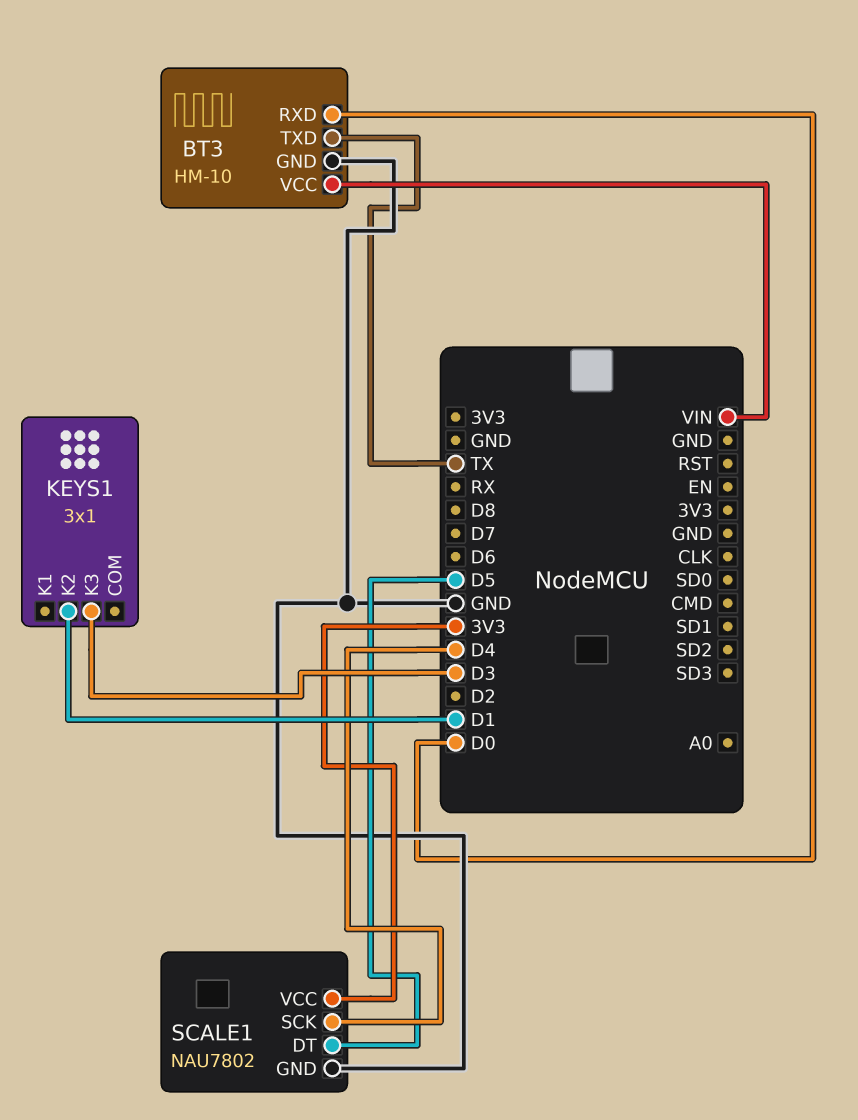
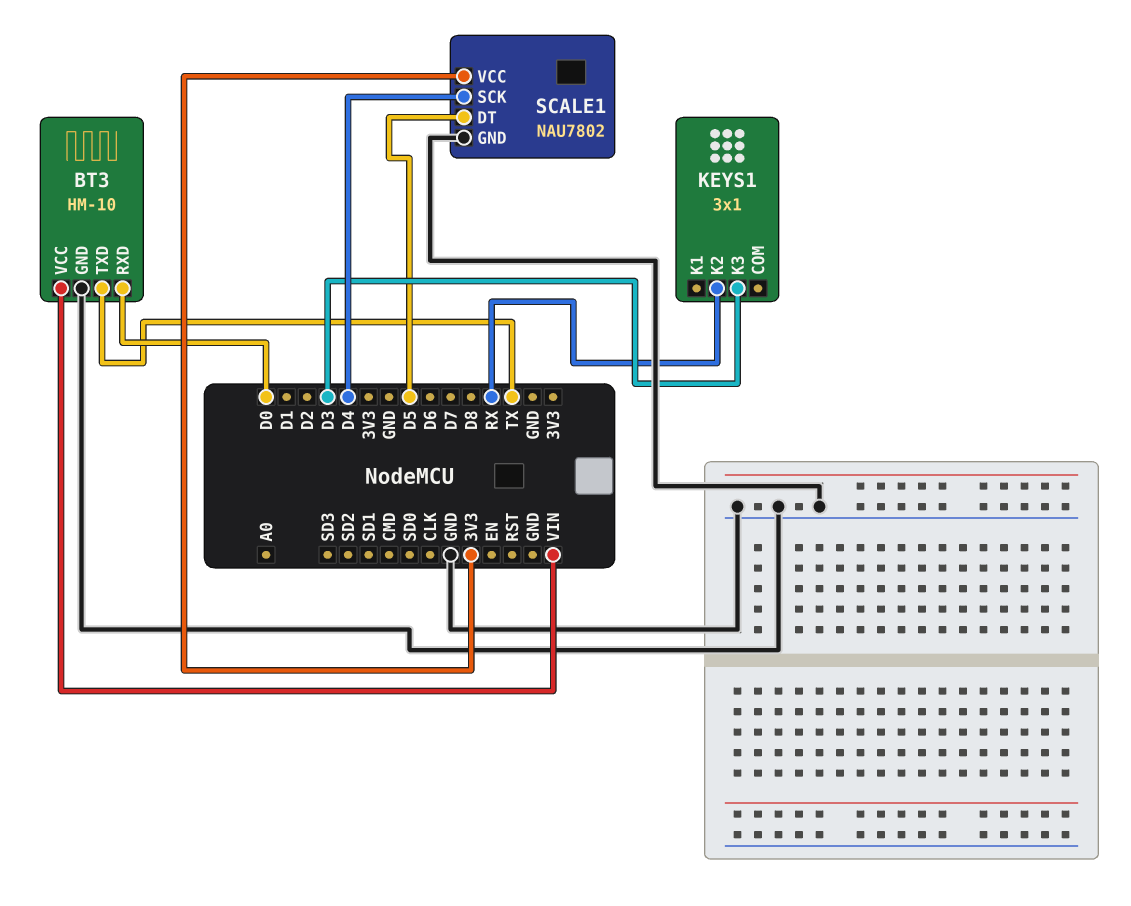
KEYS1 pin K2: D1 -> RX

